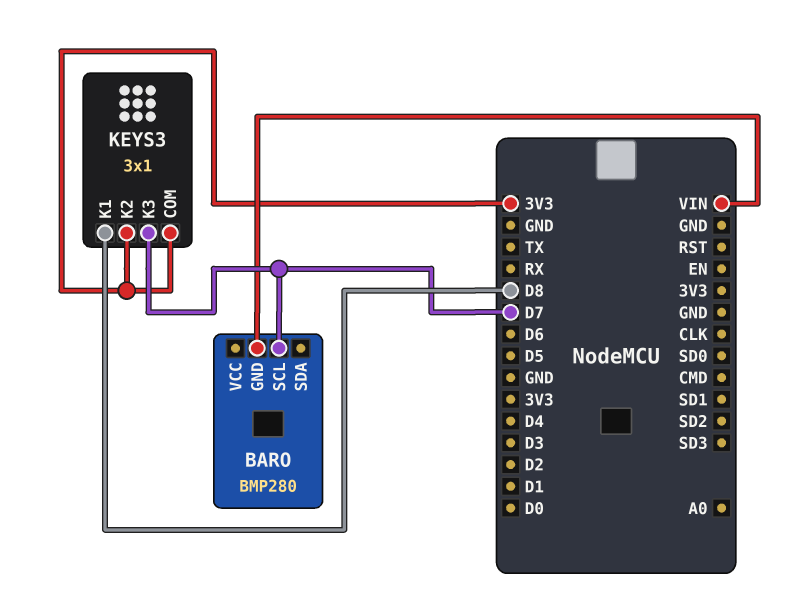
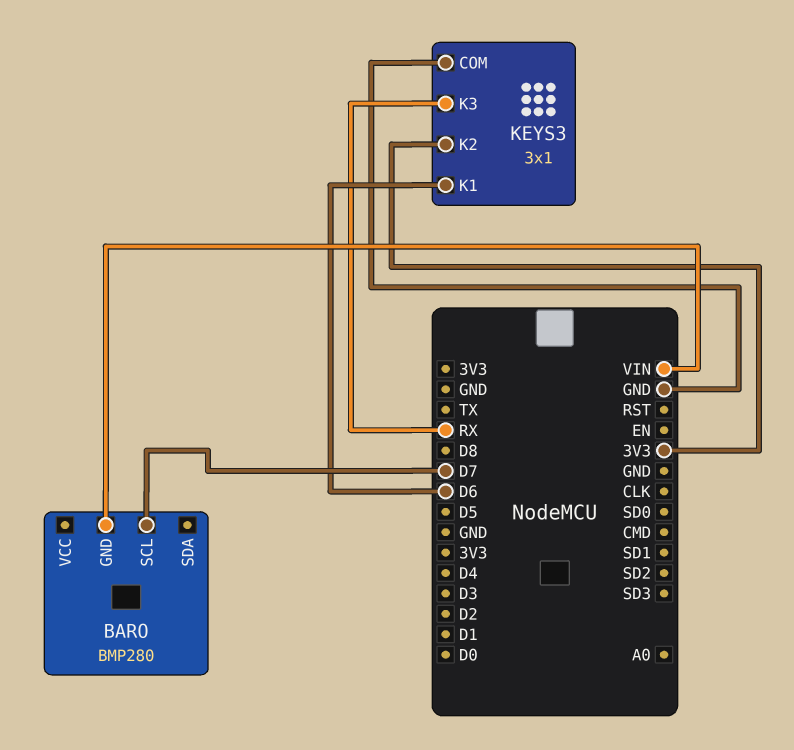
KEYS3 pin COM: 3V3 -> GND
KEYS3 pin K1: D8 -> D6
KEYS3 pin K3: D7 -> RX

